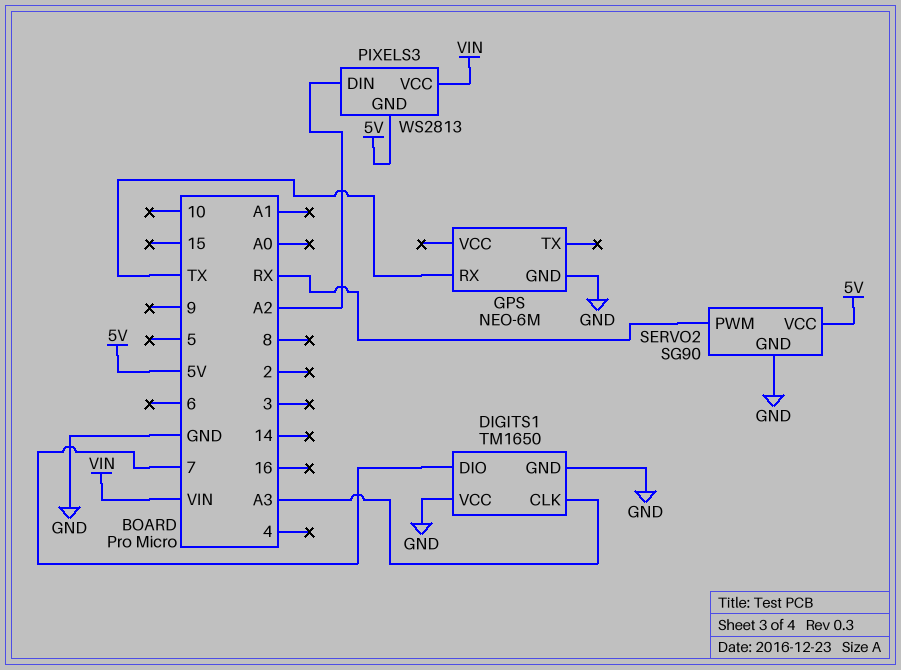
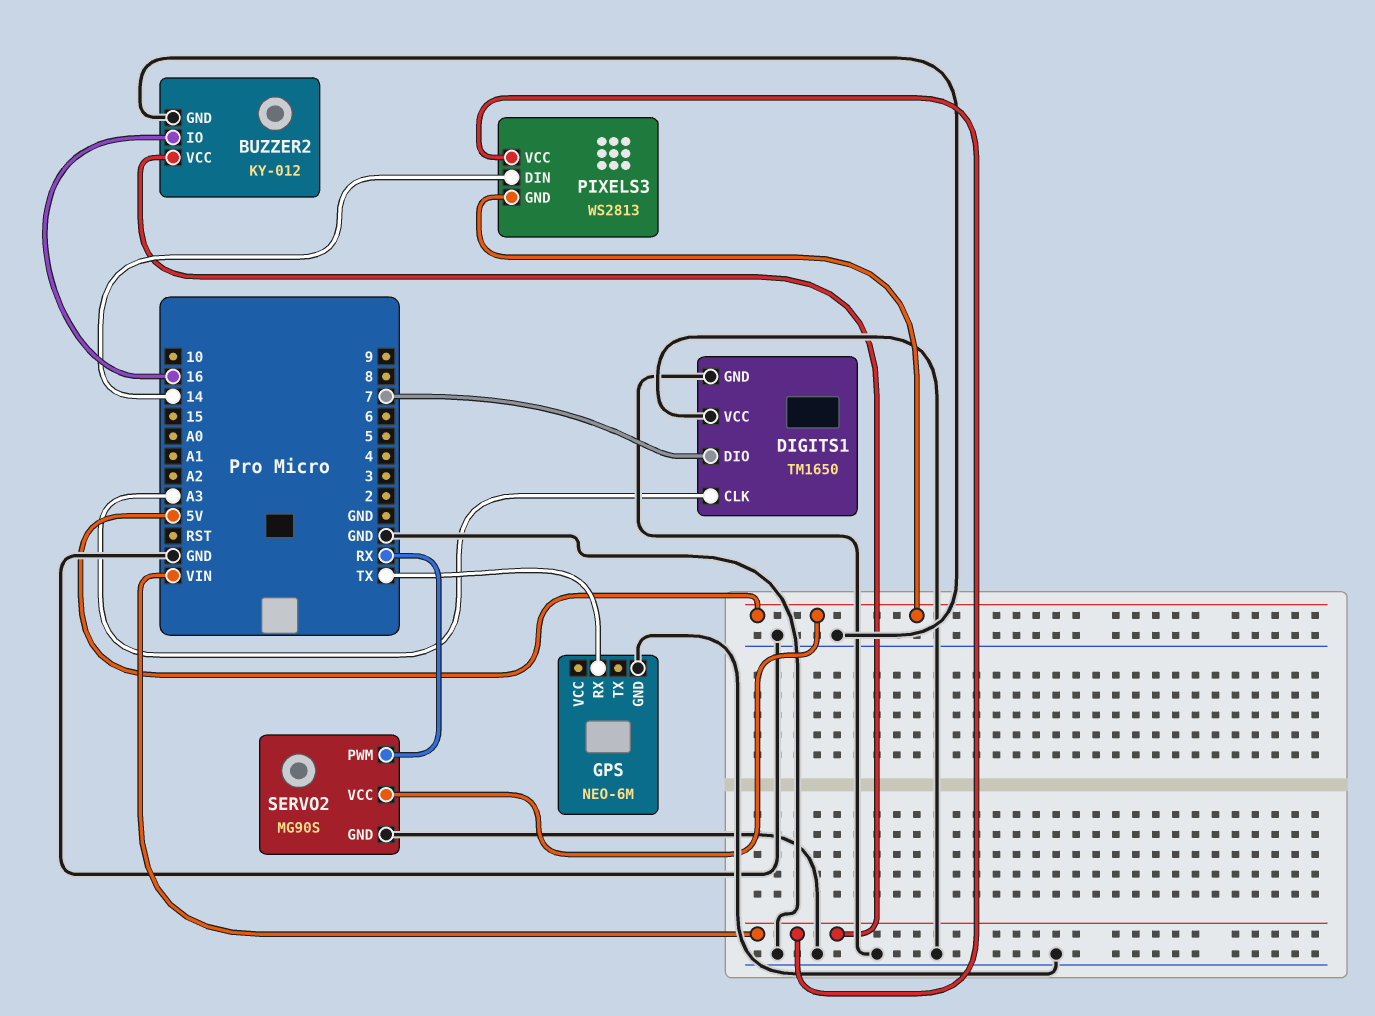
BUZZER2: none -> KY-012
BUZZER2 pin GND: none -> GND
BUZZER2 pin IO: none -> 16
BUZZER2 pin VCC: none -> VIN
PIXELS3 pin DIN: A2 -> 14
SERVO2: SG90 -> MG90S

